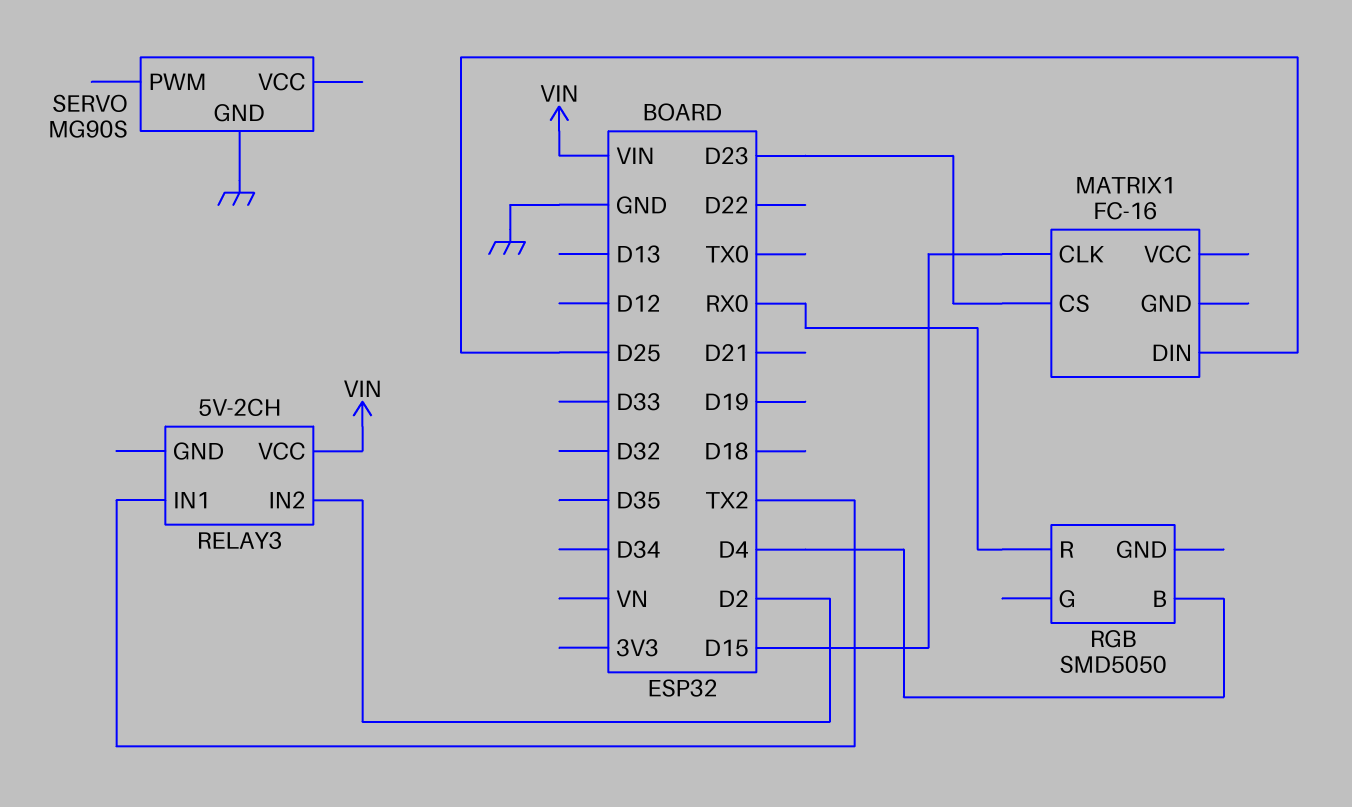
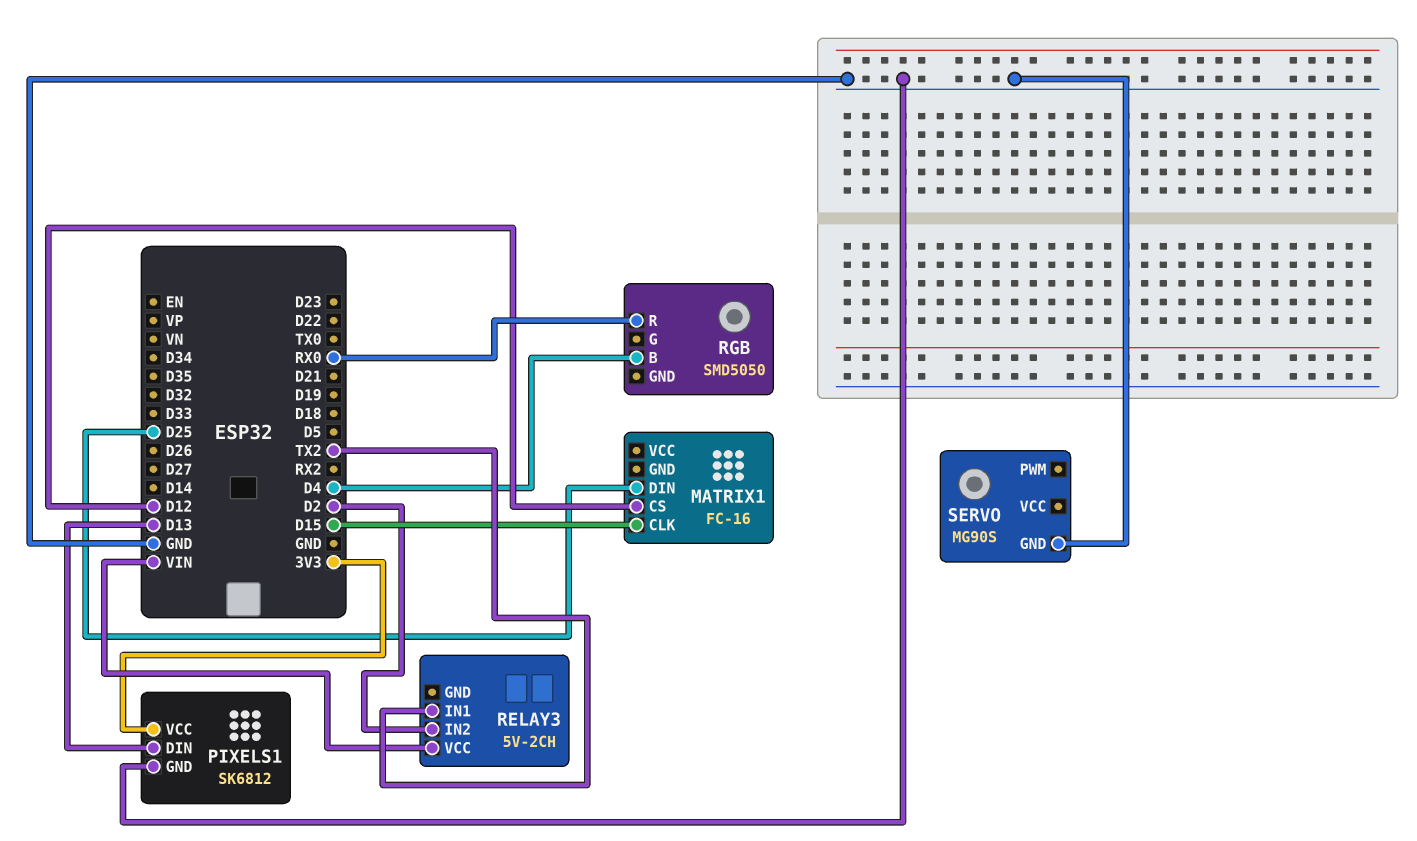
MATRIX1 pin CS: D23 -> D12
PIXELS1: none -> SK6812
PIXELS1 pin DIN: none -> D13
PIXELS1 pin GND: none -> GND
PIXELS1 pin VCC: none -> 3V3

